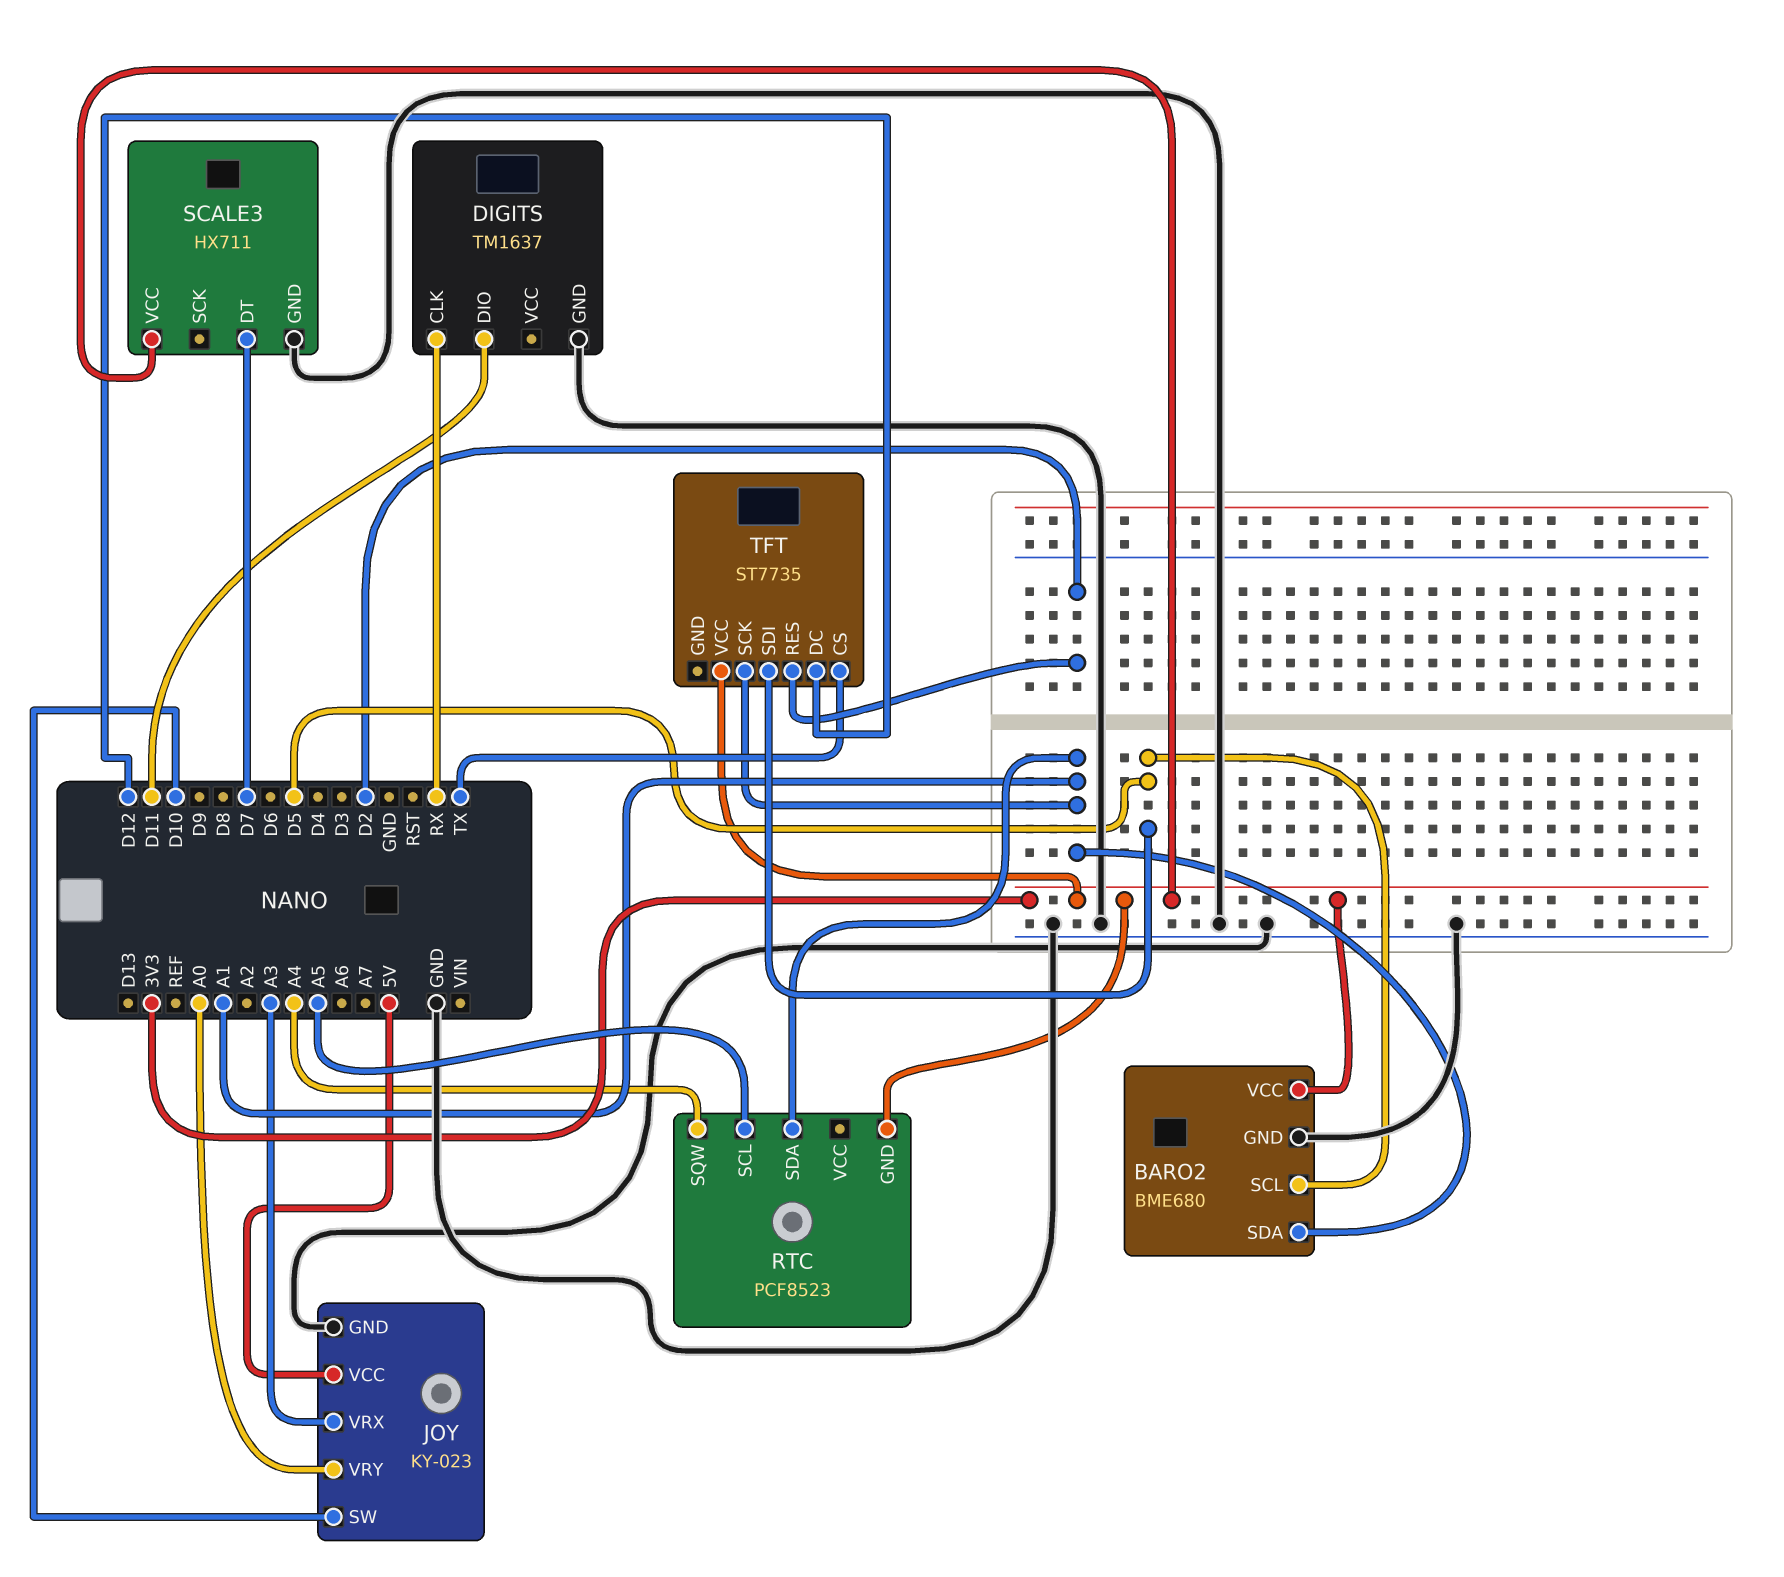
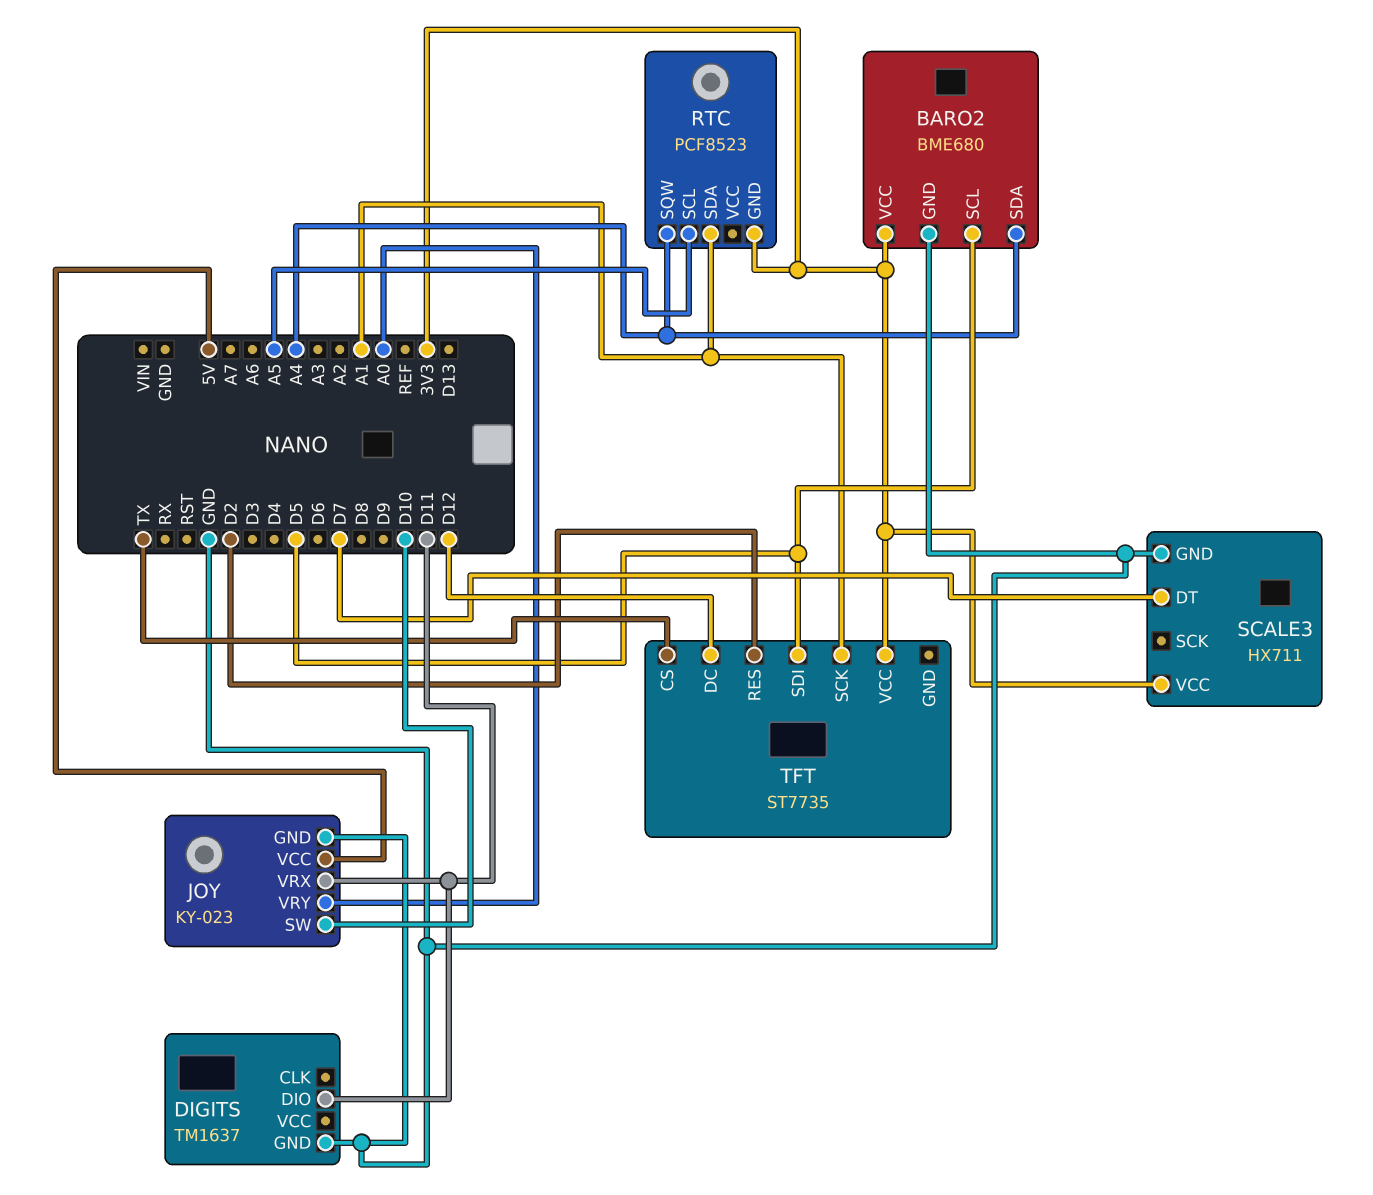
BARO2 pin SDA: A1 -> A4
DIGITS pin CLK: RX -> none
JOY pin VRX: A3 -> D11

